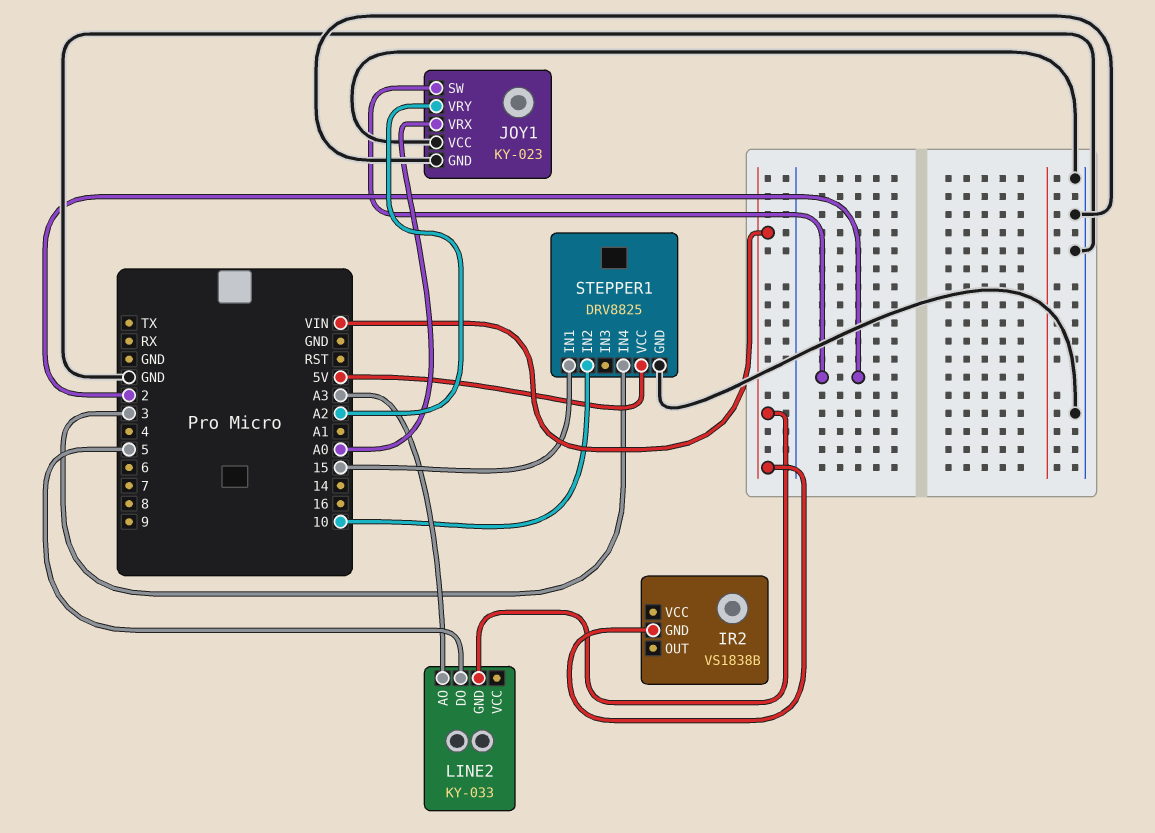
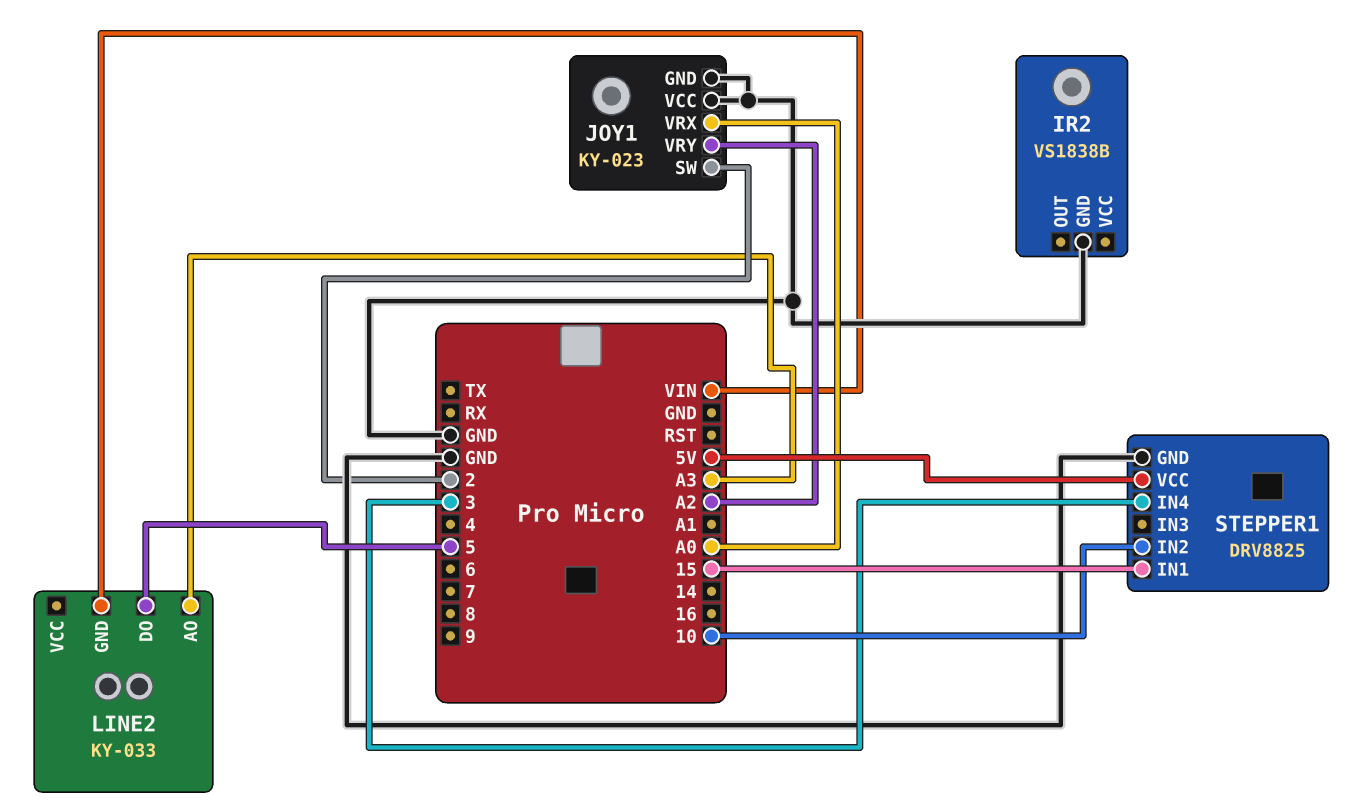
IR2 pin GND: VIN -> GND

